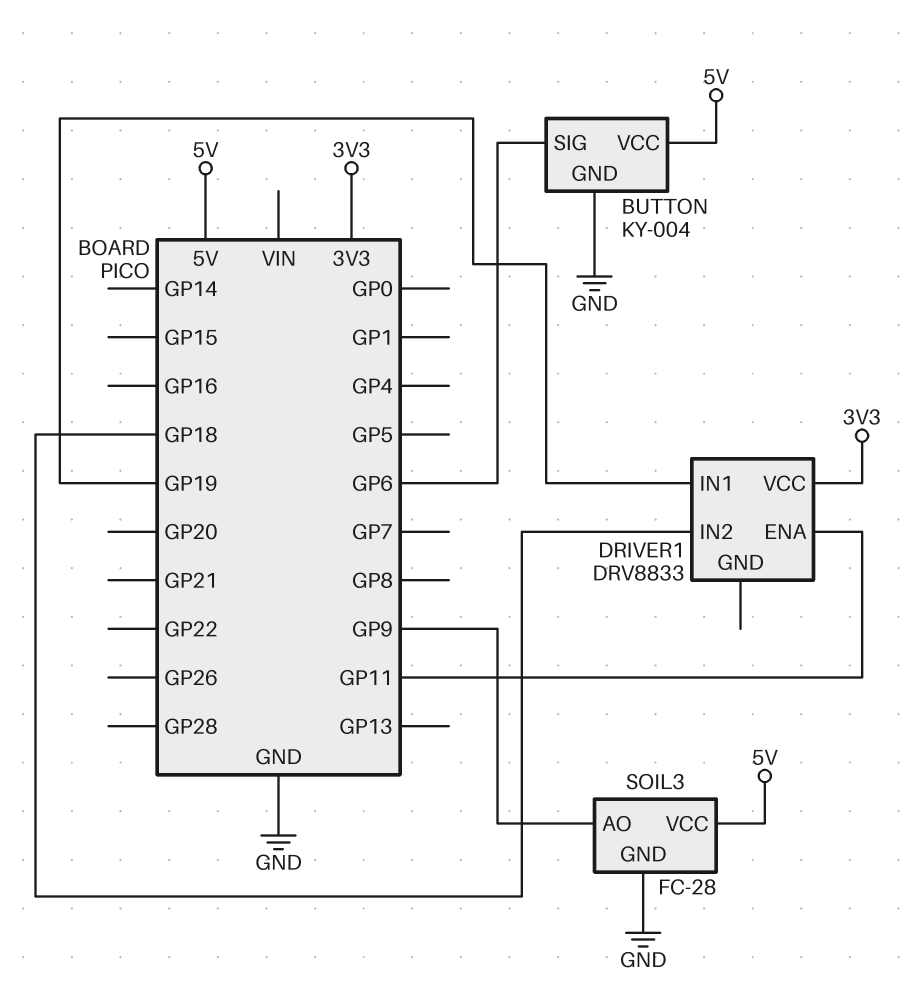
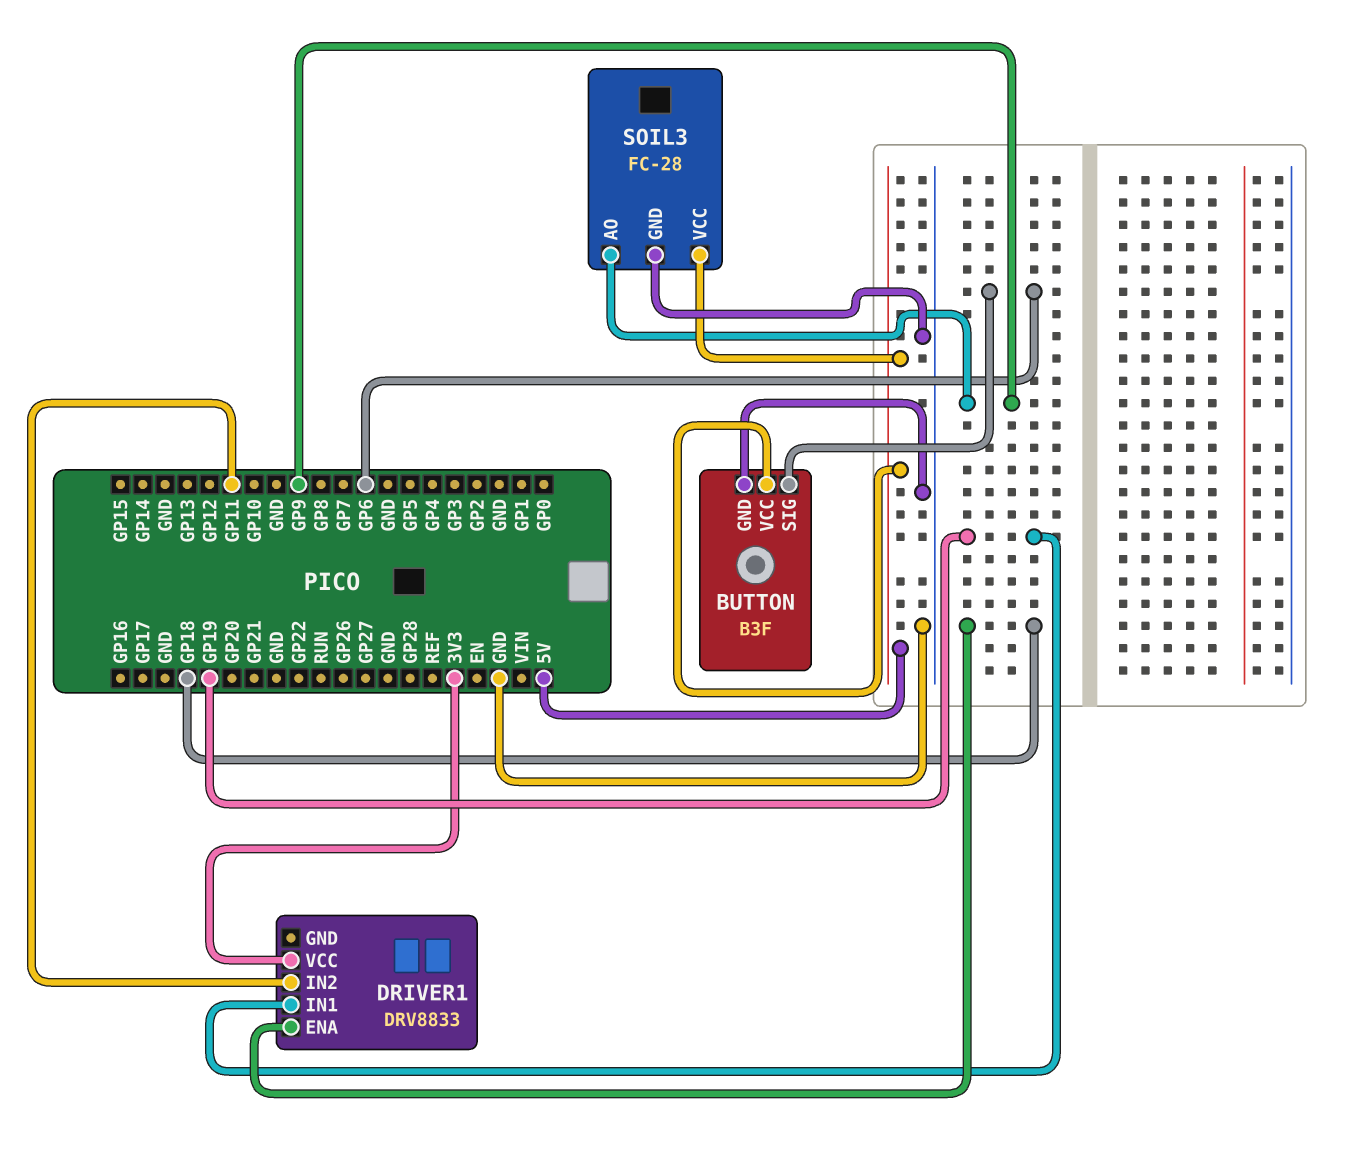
BUTTON: KY-004 -> B3F
DRIVER1 pin ENA: GP11 -> GP18
DRIVER1 pin IN2: GP18 -> GP11

